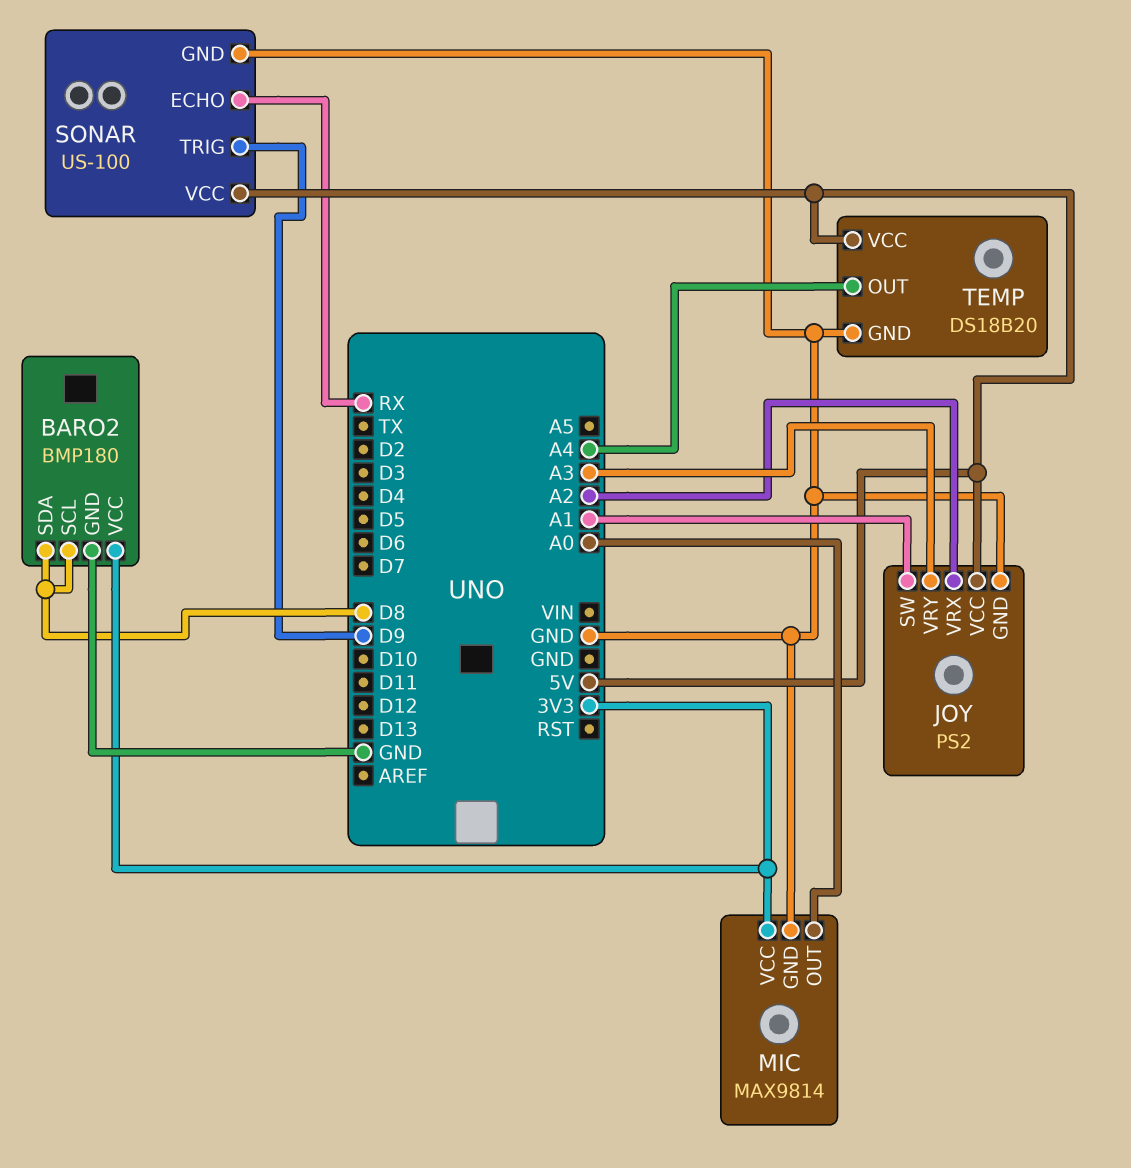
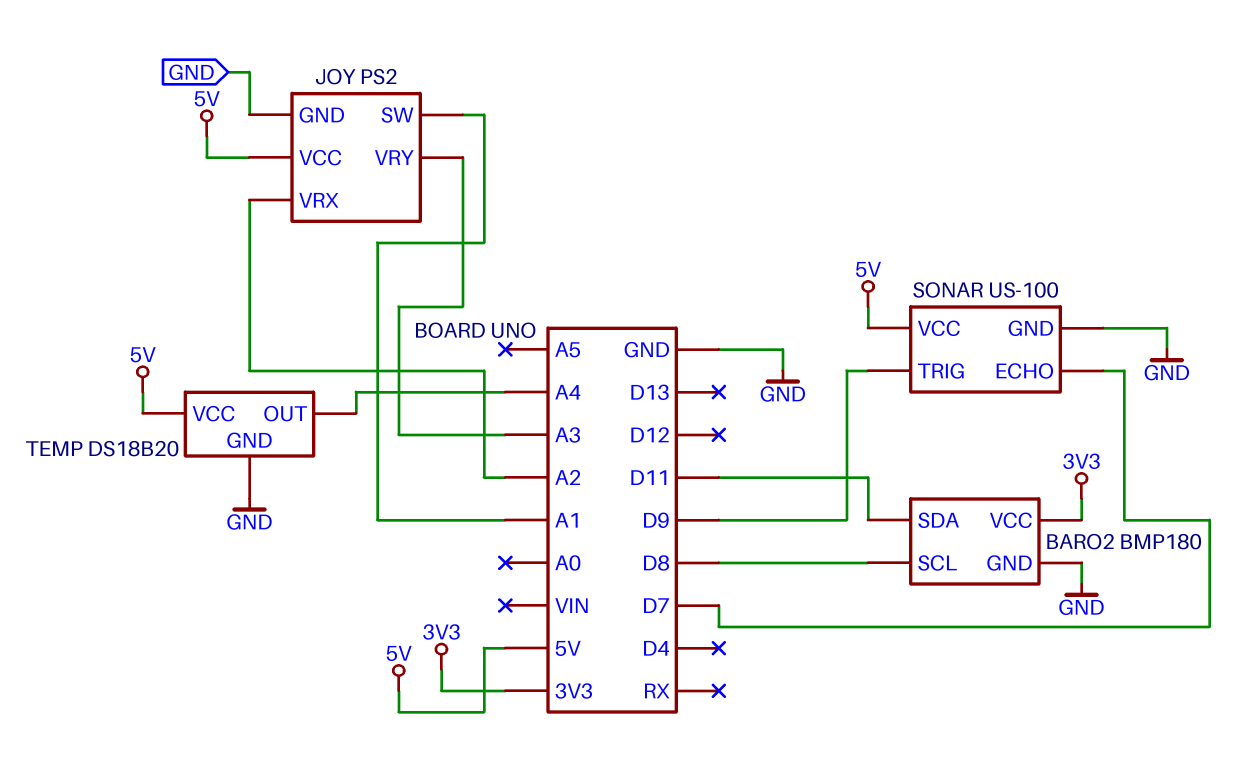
BARO2 pin SDA: D8 -> D11
MIC: MAX9814 -> none
MIC pin GND: GND -> none
MIC pin OUT: A0 -> none
MIC pin VCC: 3V3 -> none
SONAR pin ECHO: RX -> D7

